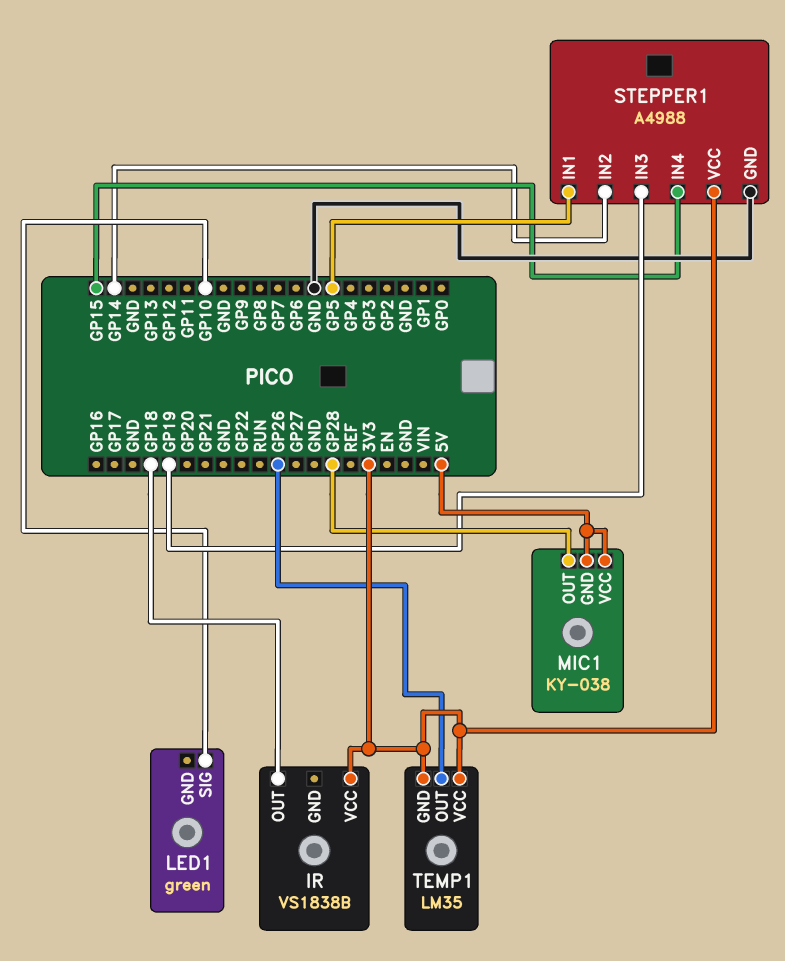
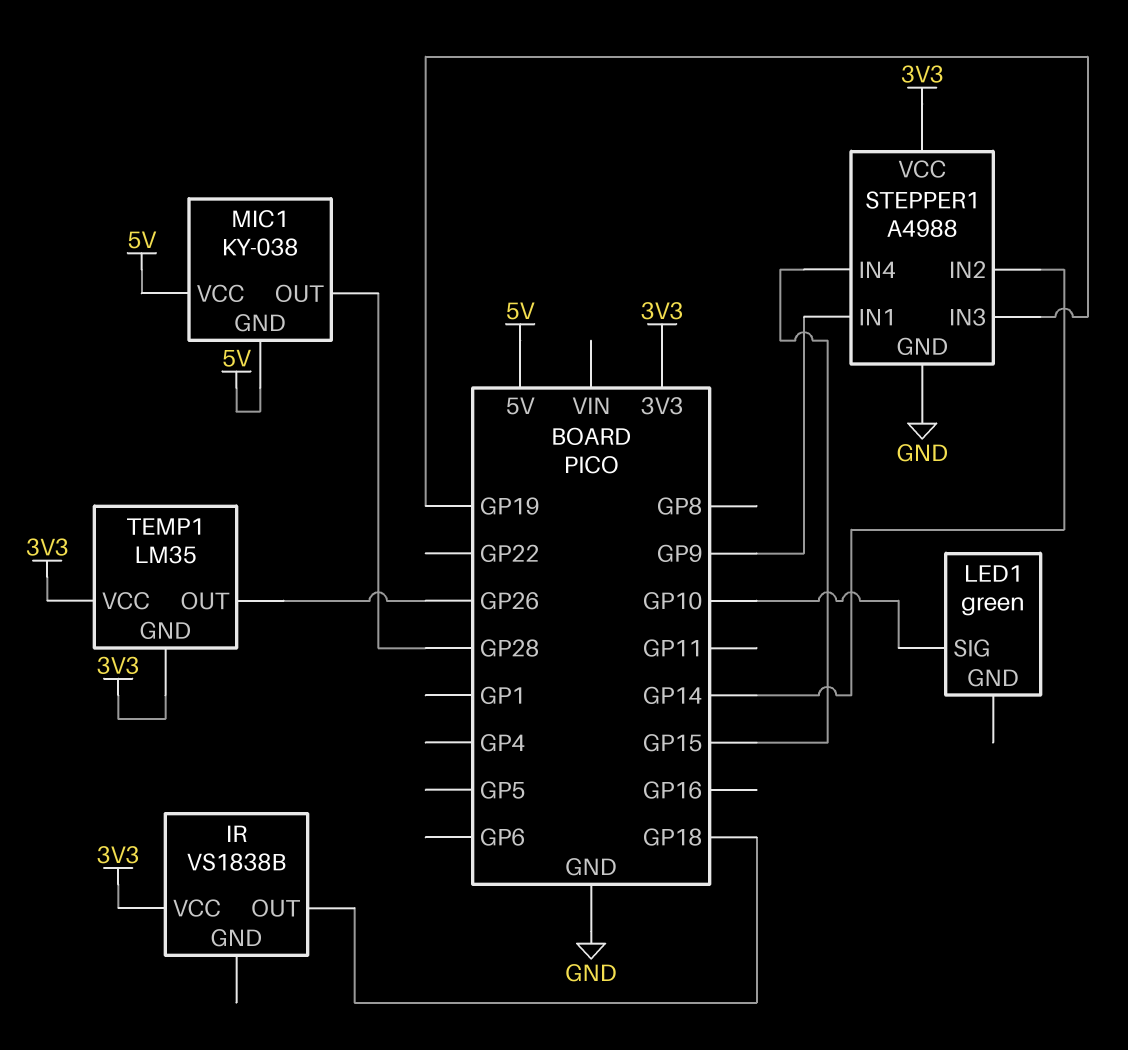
STEPPER1 pin IN1: GP5 -> GP9

